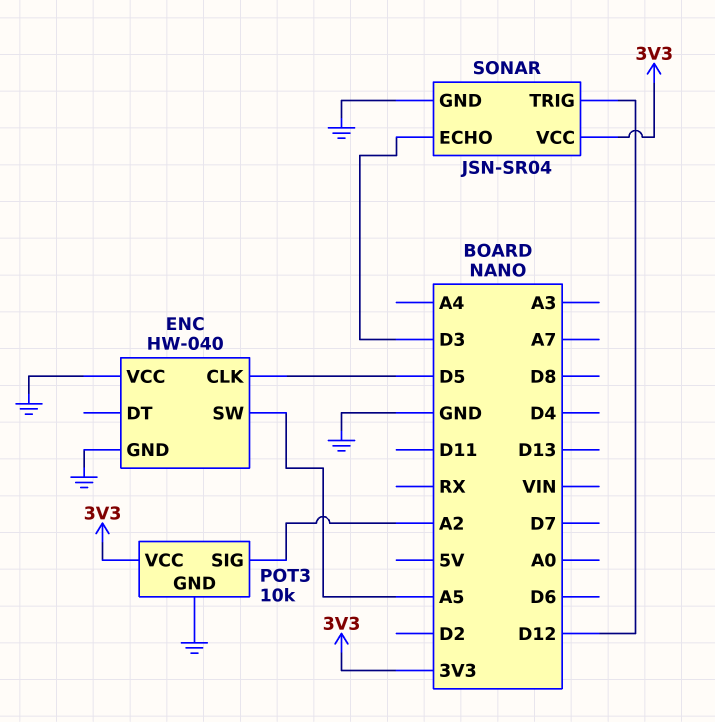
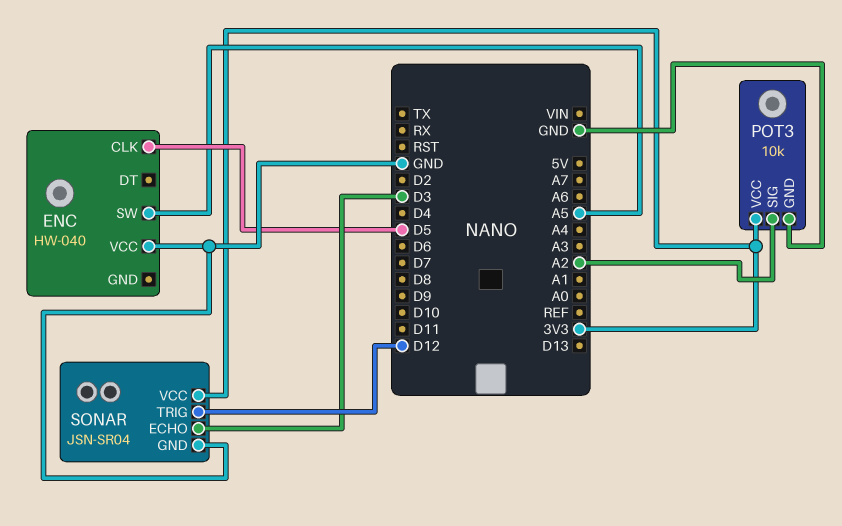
ENC pin GND: GND -> none

